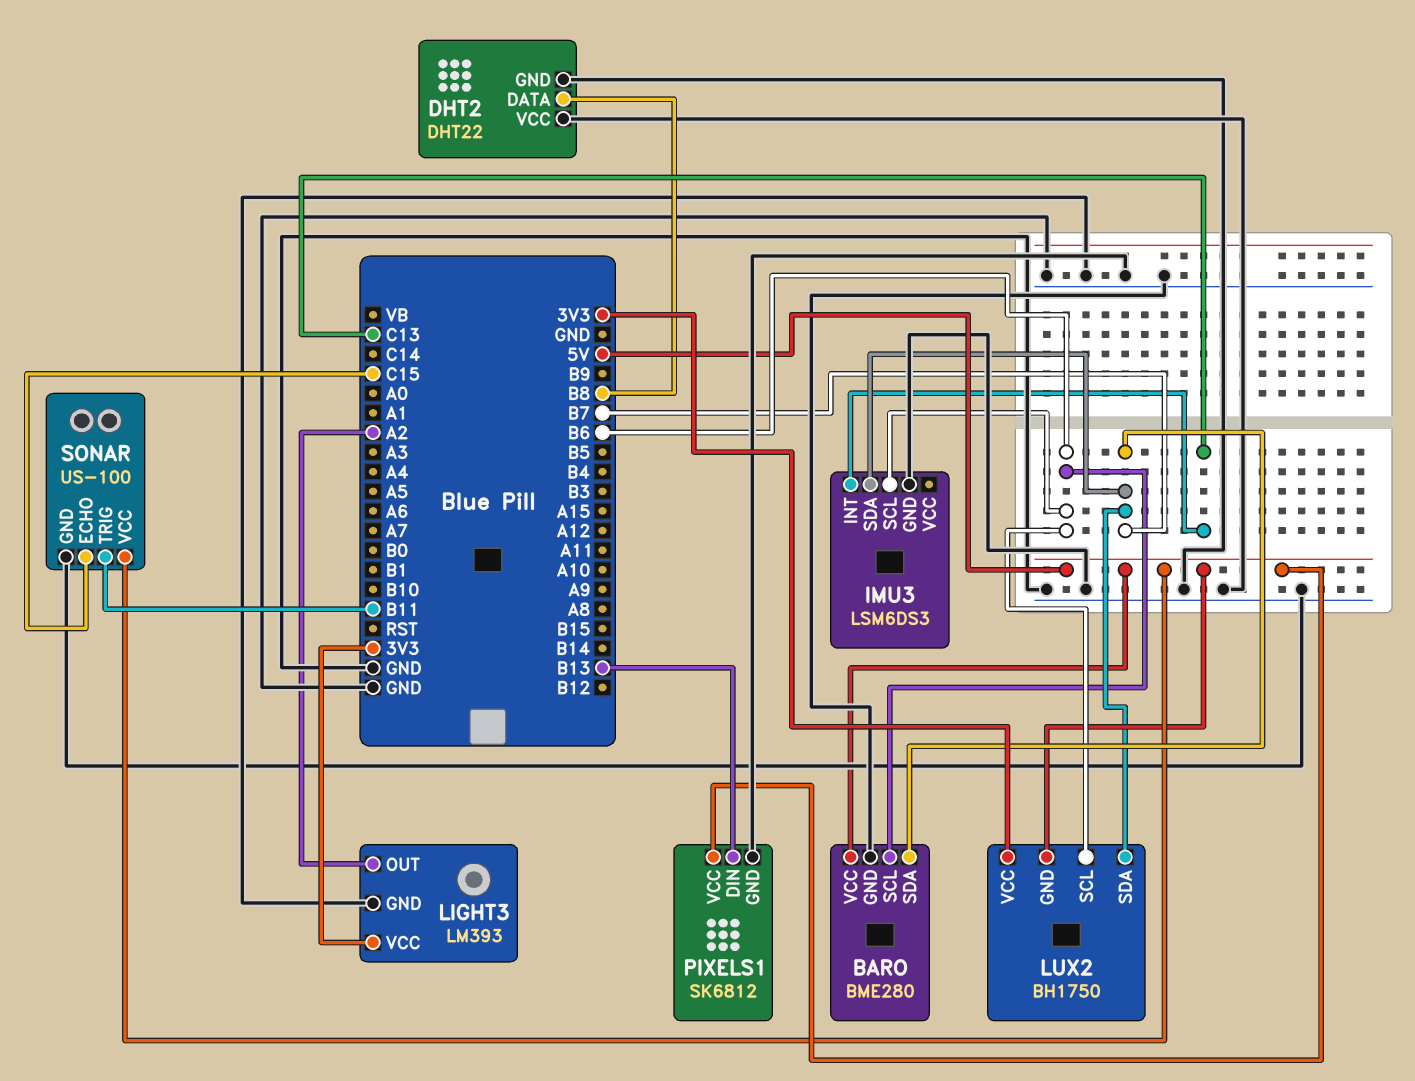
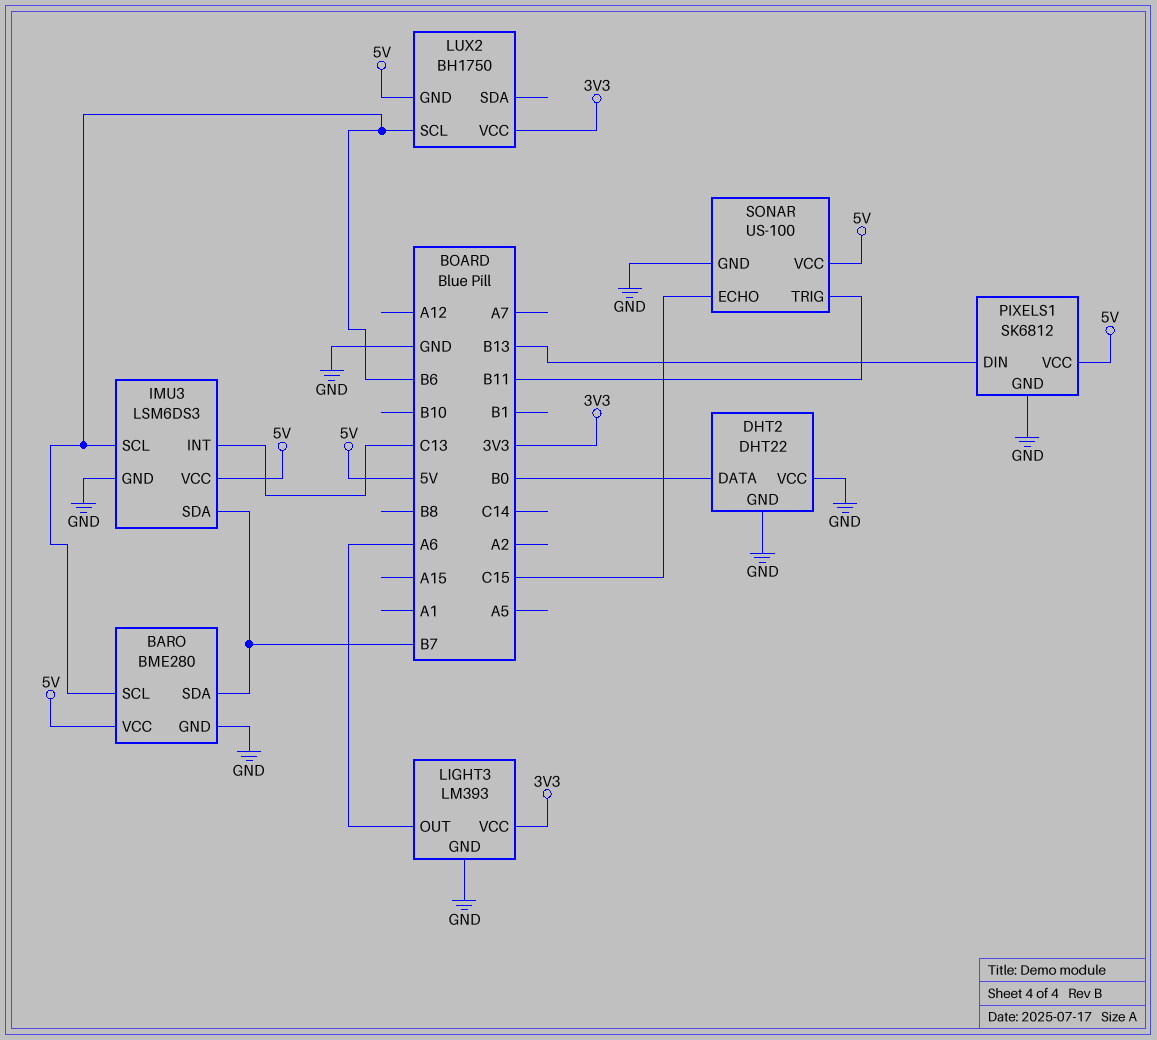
DHT2 pin DATA: B8 -> B0
IMU3 pin VCC: none -> 5V
LIGHT3 pin OUT: A2 -> A6
LUX2 pin SDA: B7 -> none

